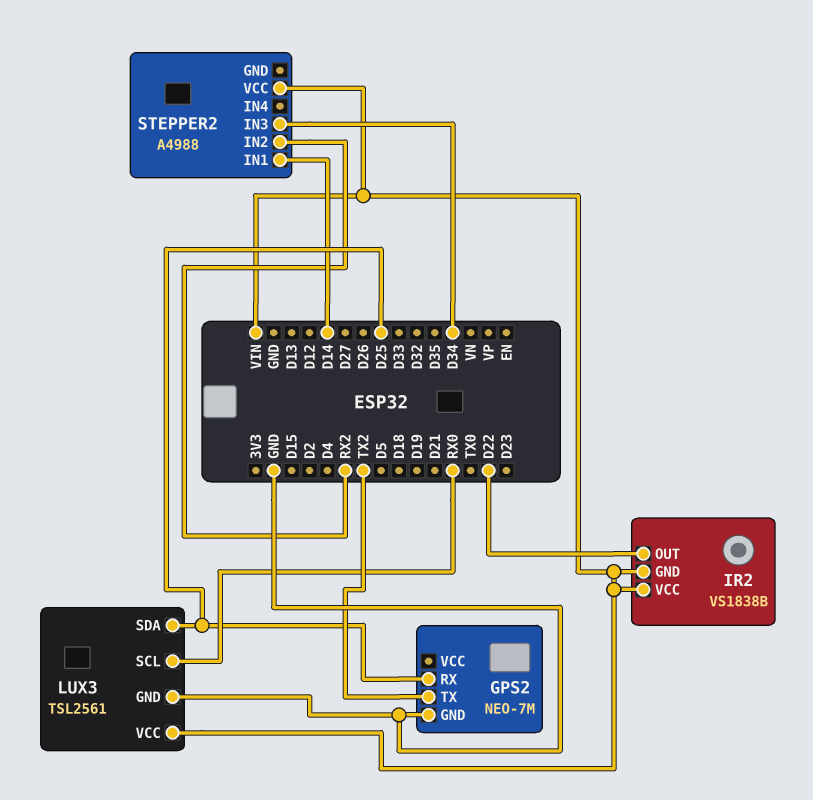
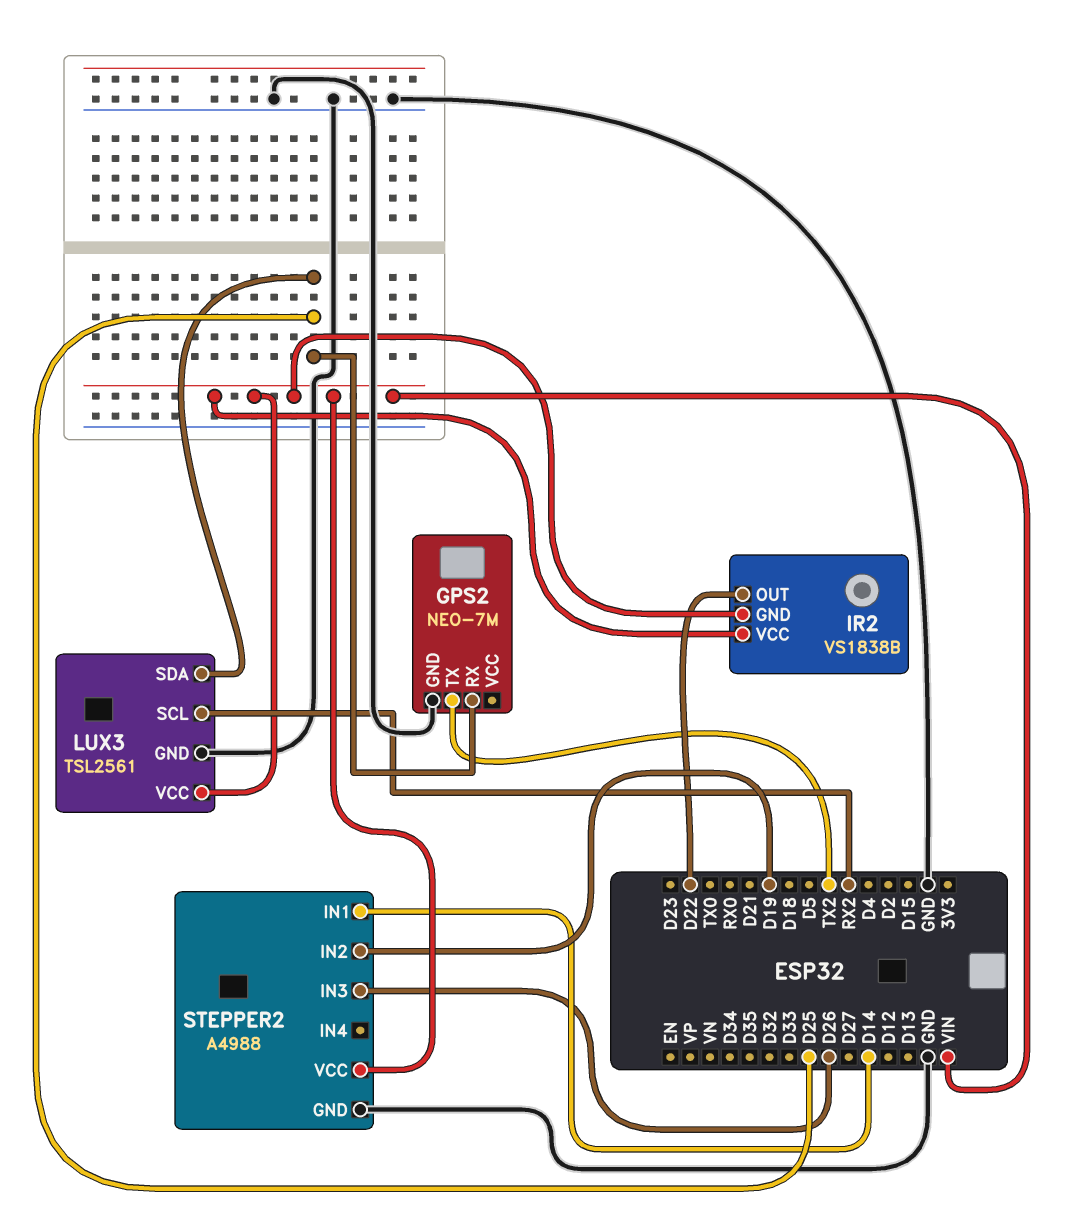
LUX3 pin SCL: RX0 -> RX2
STEPPER2 pin GND: none -> GND
STEPPER2 pin IN2: RX2 -> D19
STEPPER2 pin IN3: D34 -> D26

